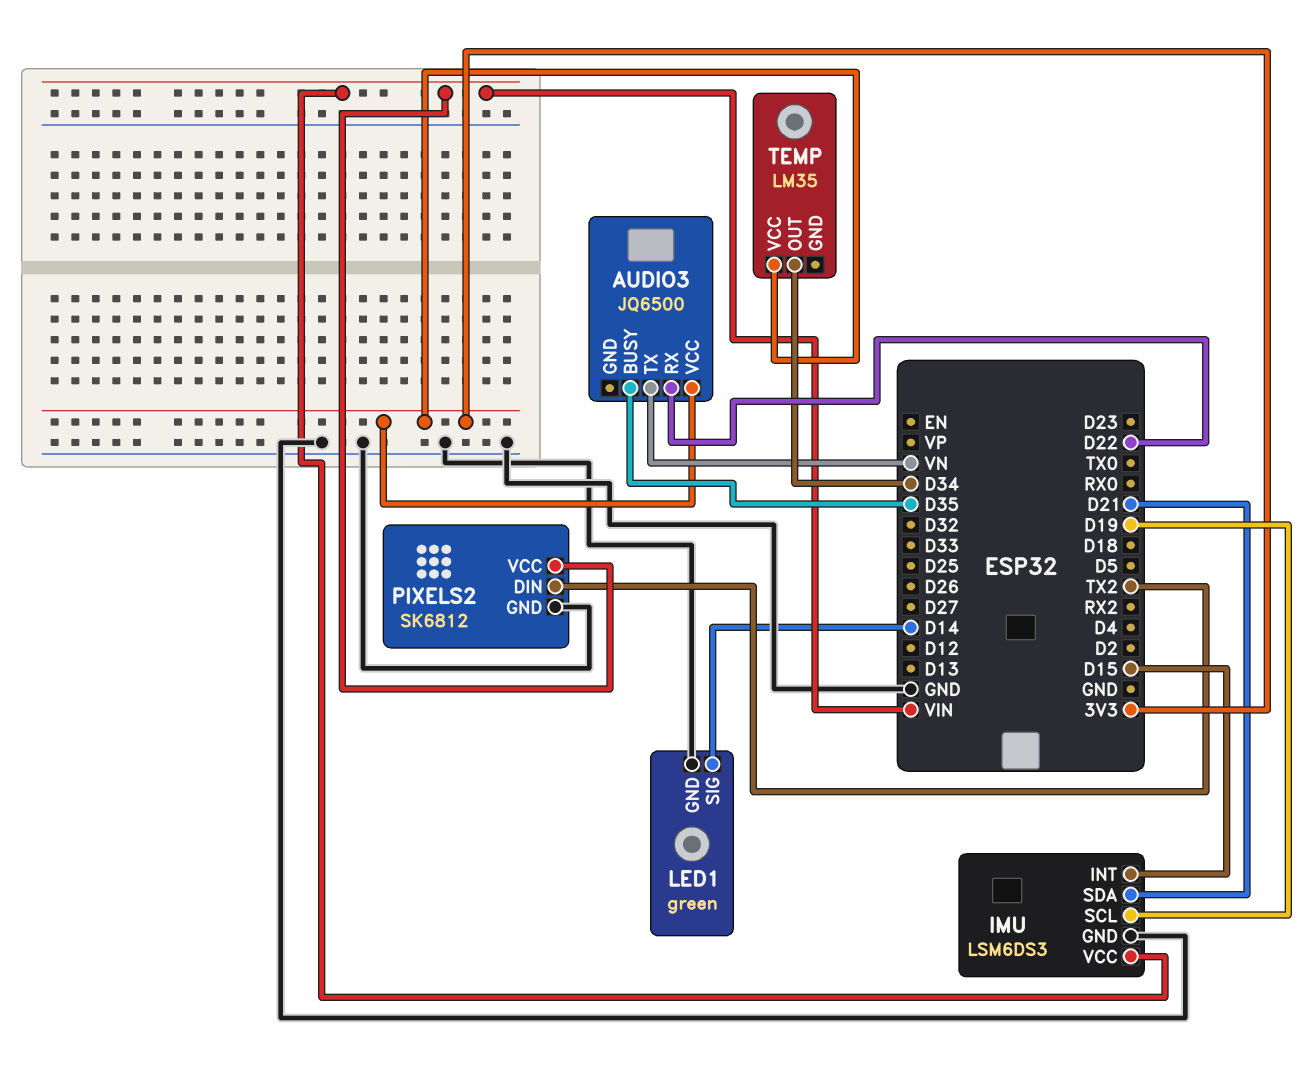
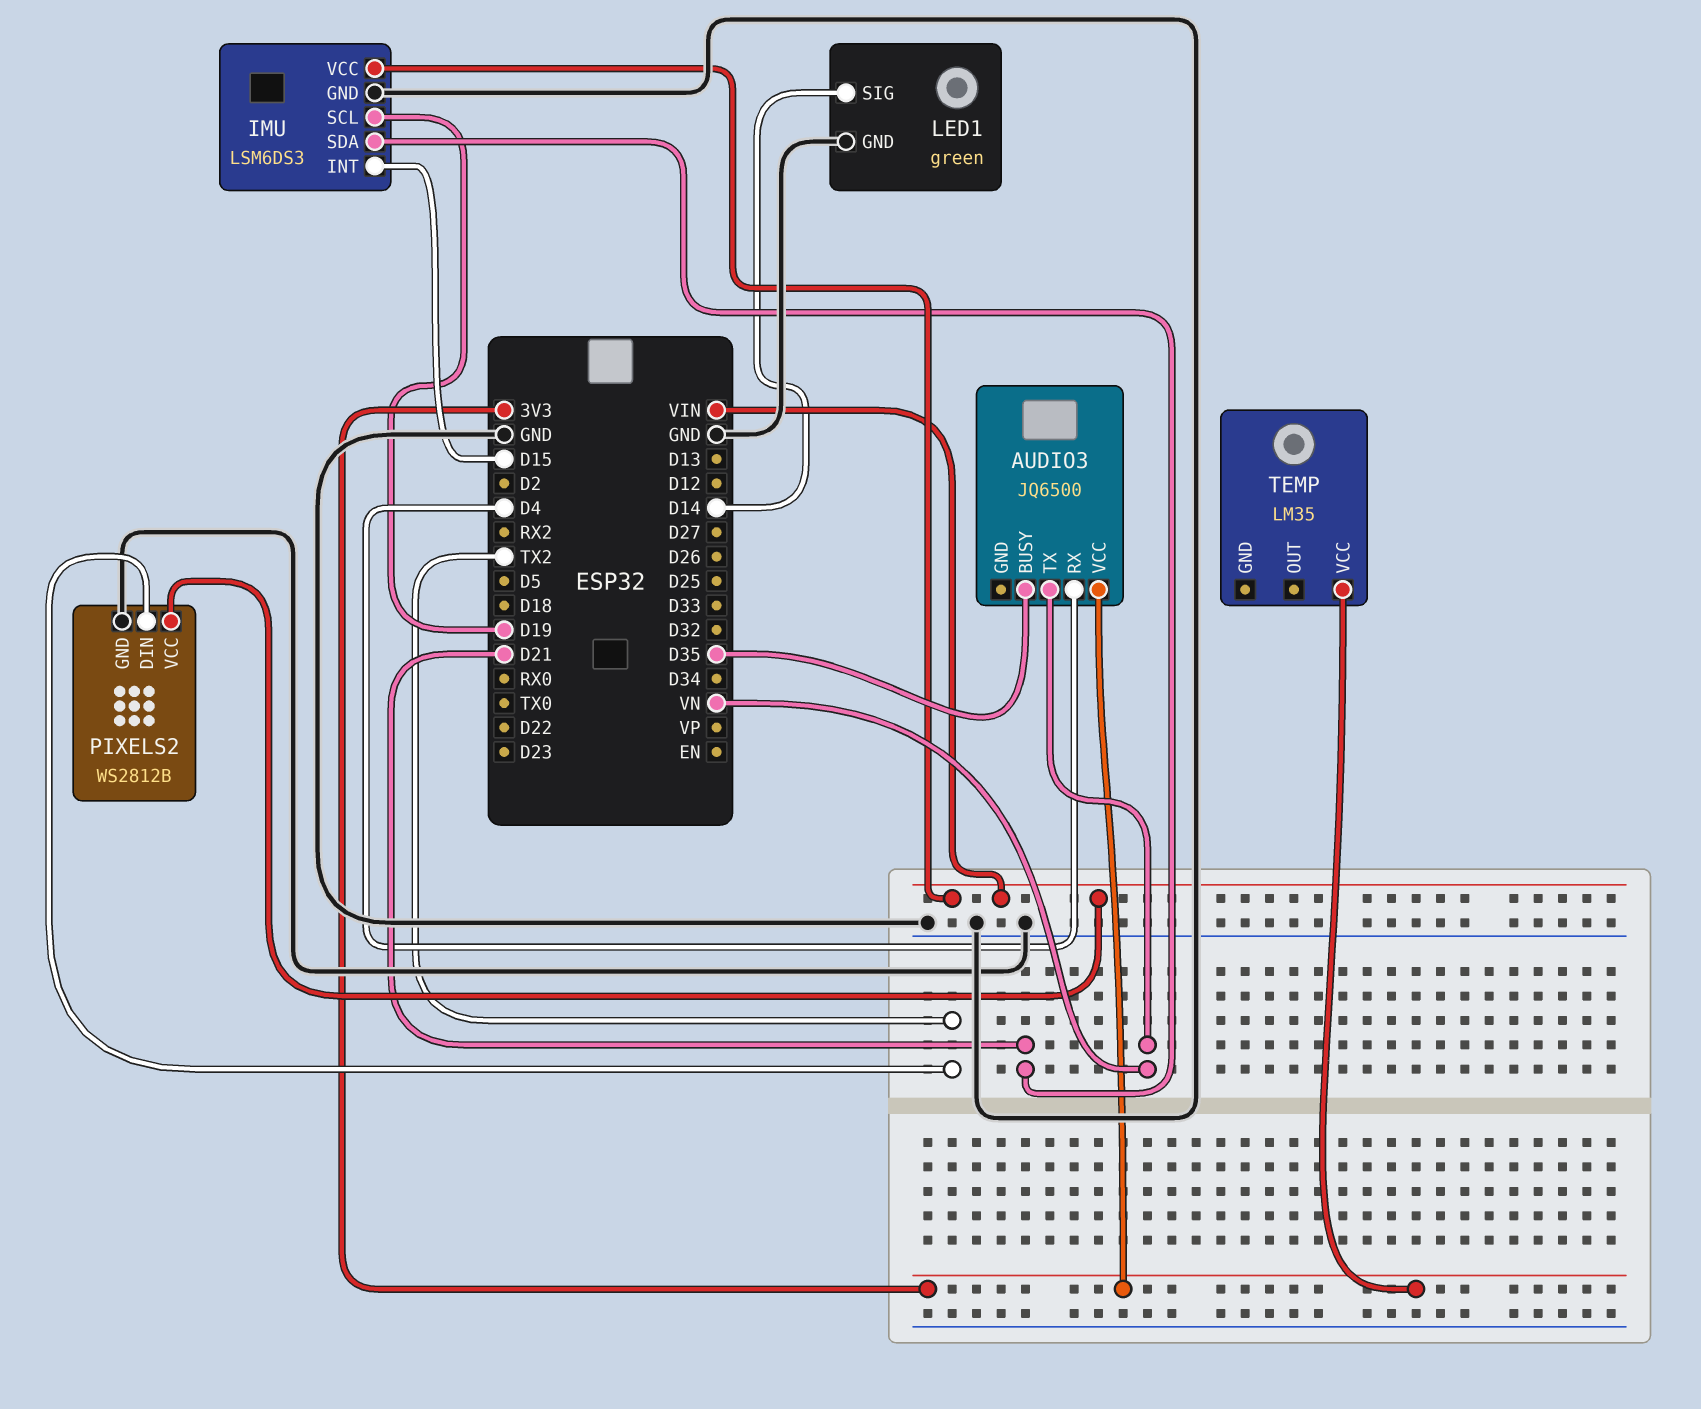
AUDIO3 pin RX: D22 -> D4
PIXELS2: SK6812 -> WS2812B
TEMP pin OUT: D34 -> none

